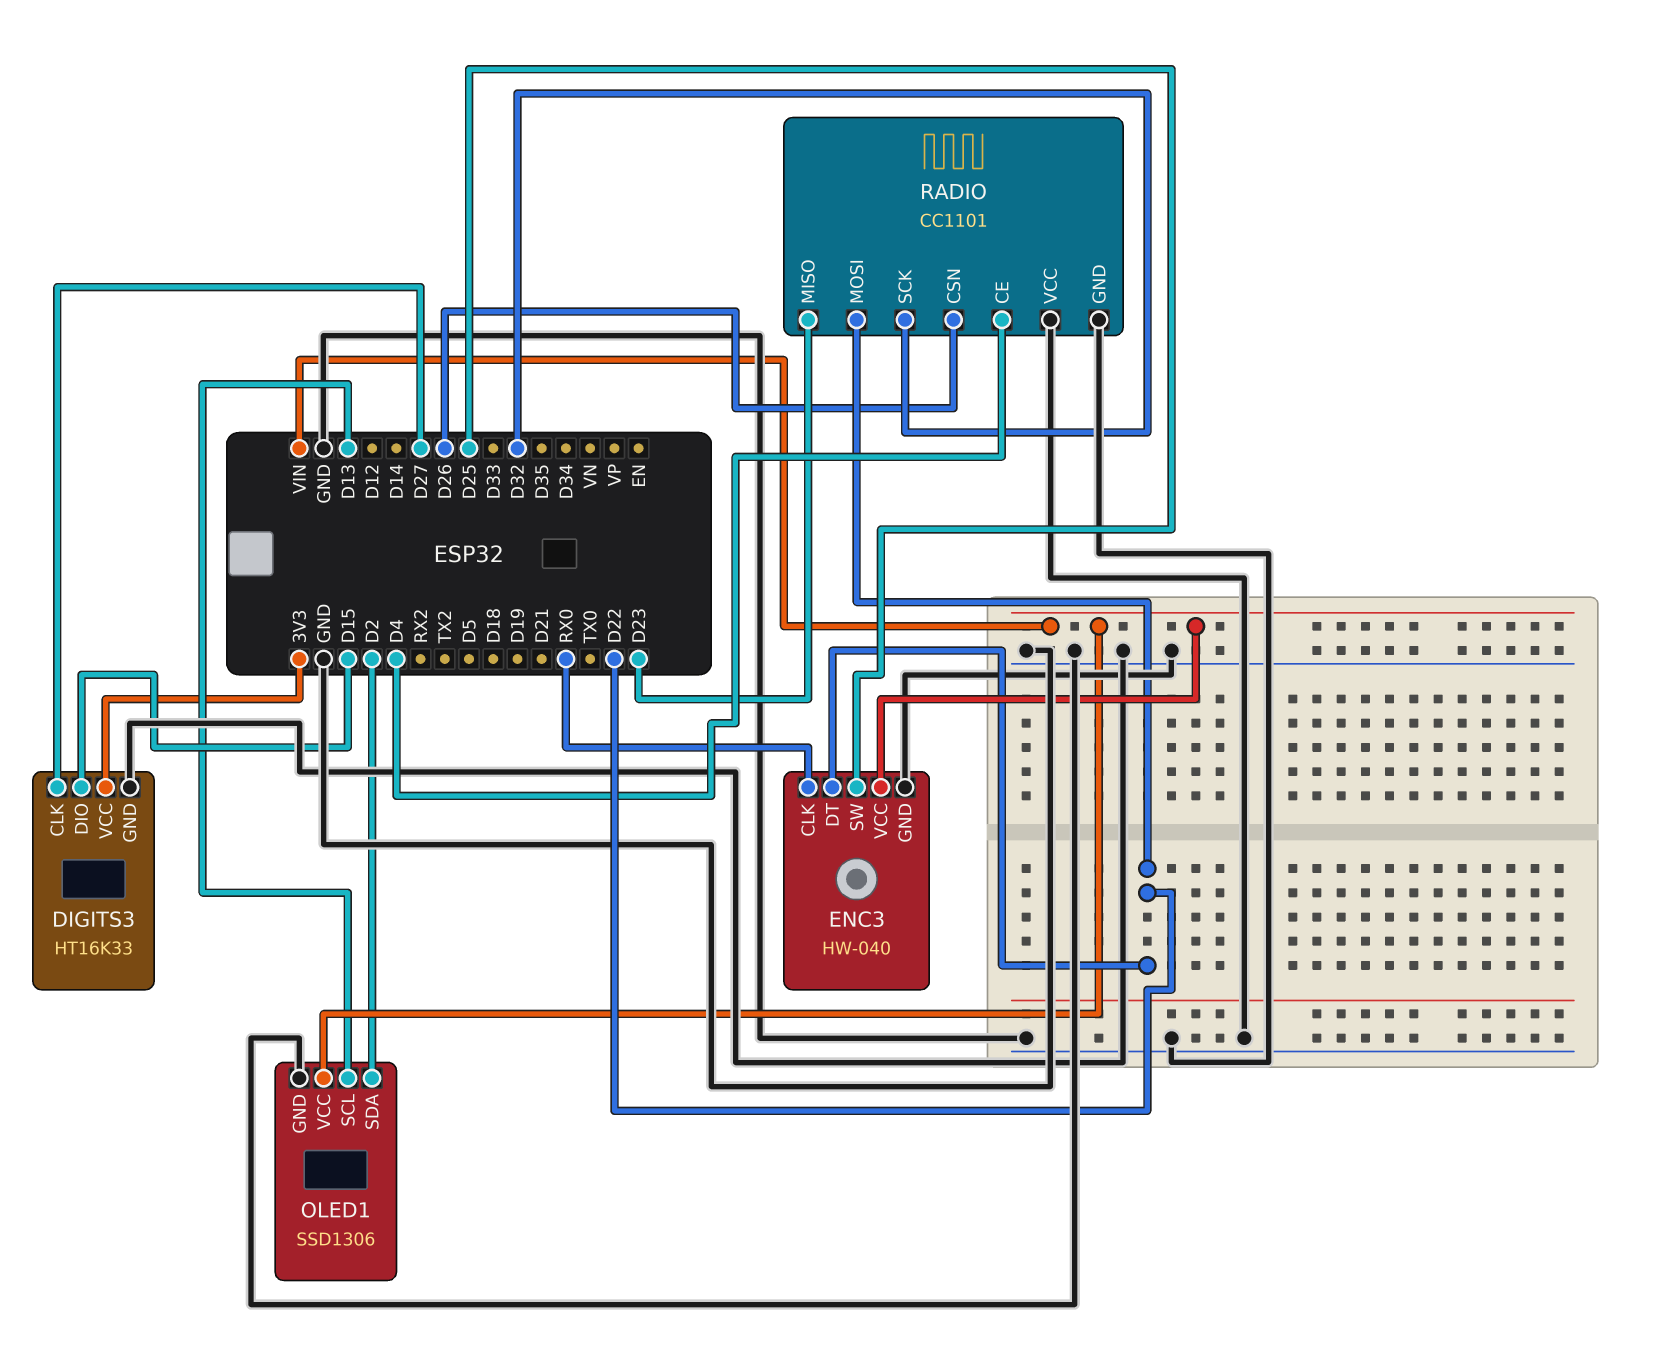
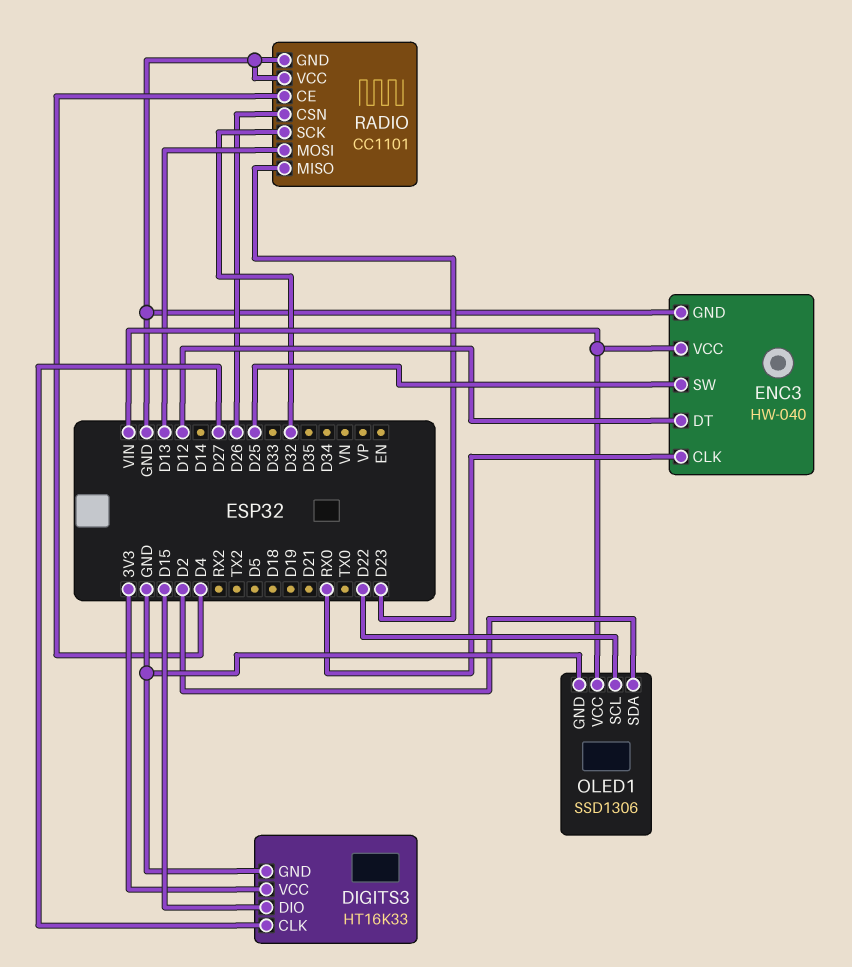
ENC3 pin DT: D22 -> D12
OLED1 pin SCL: D13 -> D22
RADIO pin MOSI: D22 -> D13

